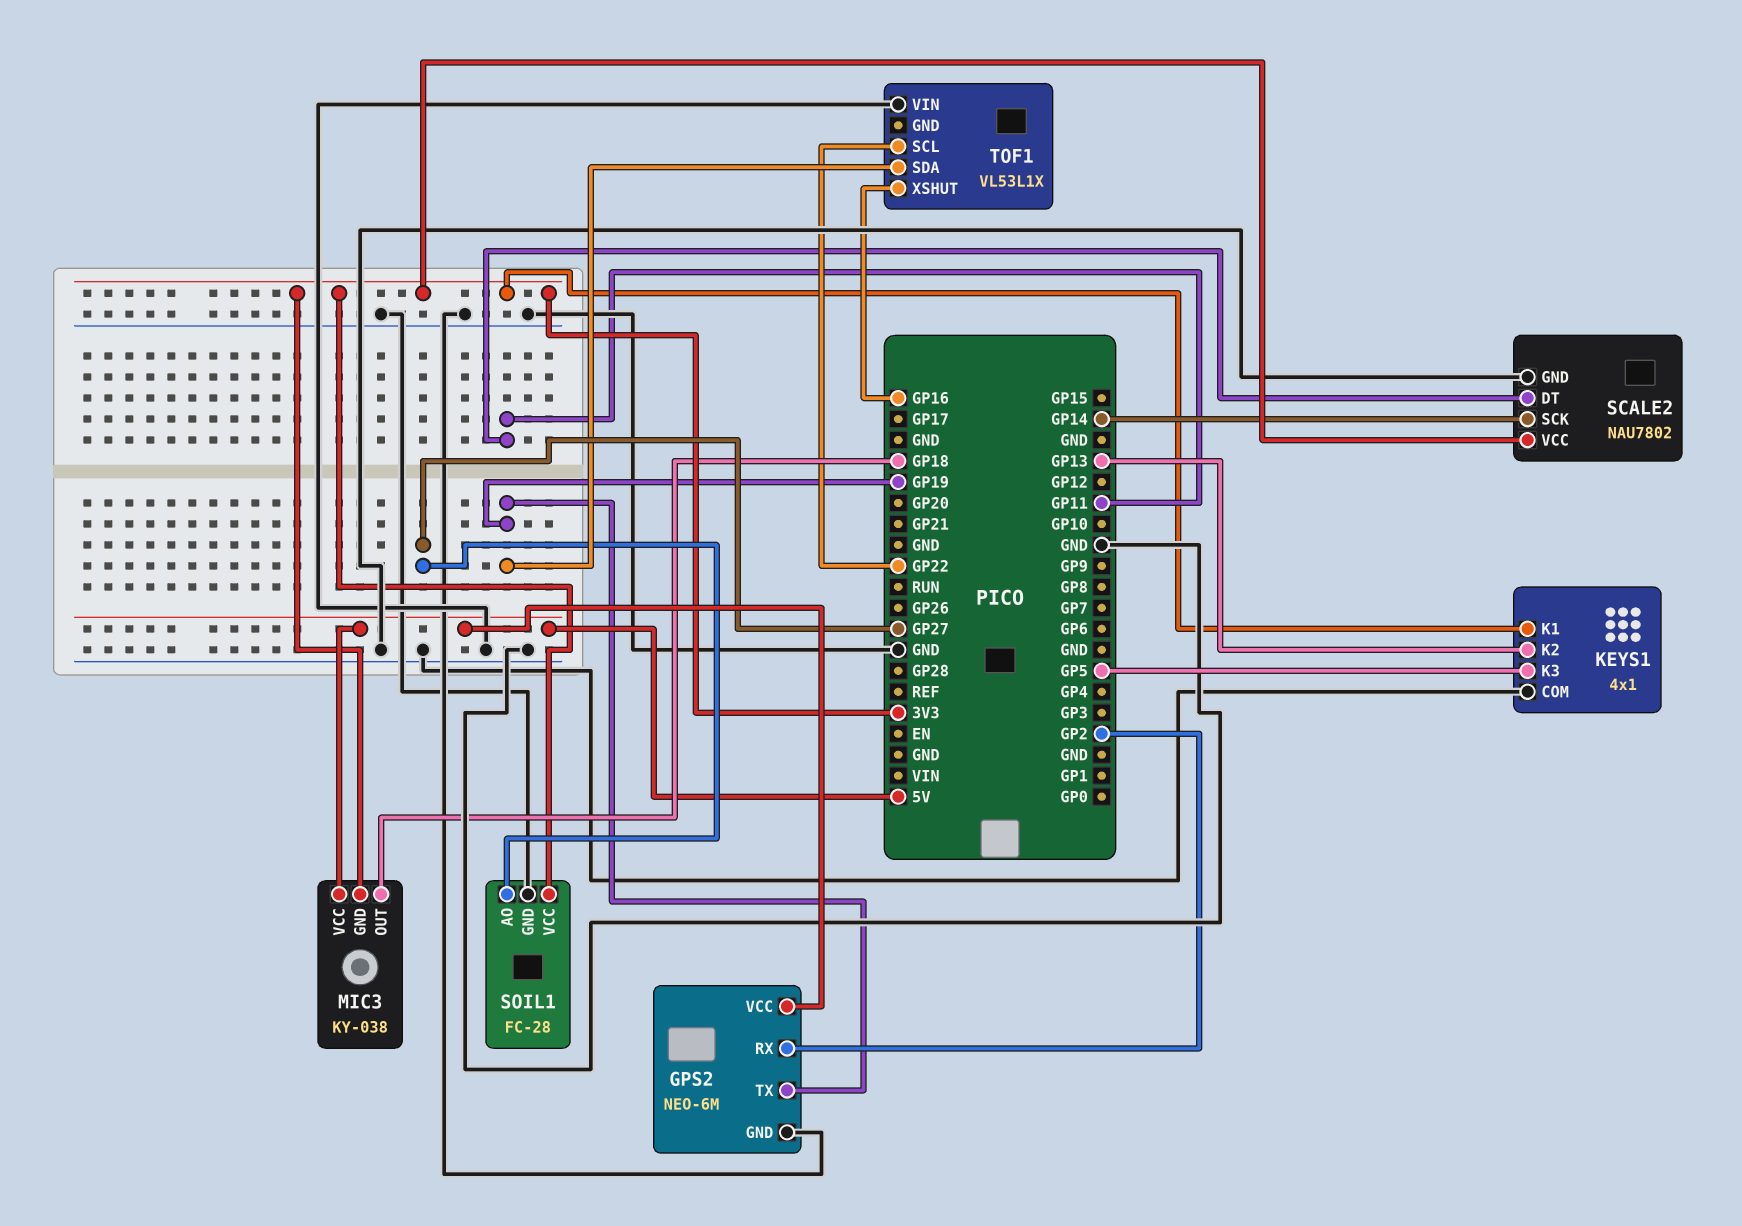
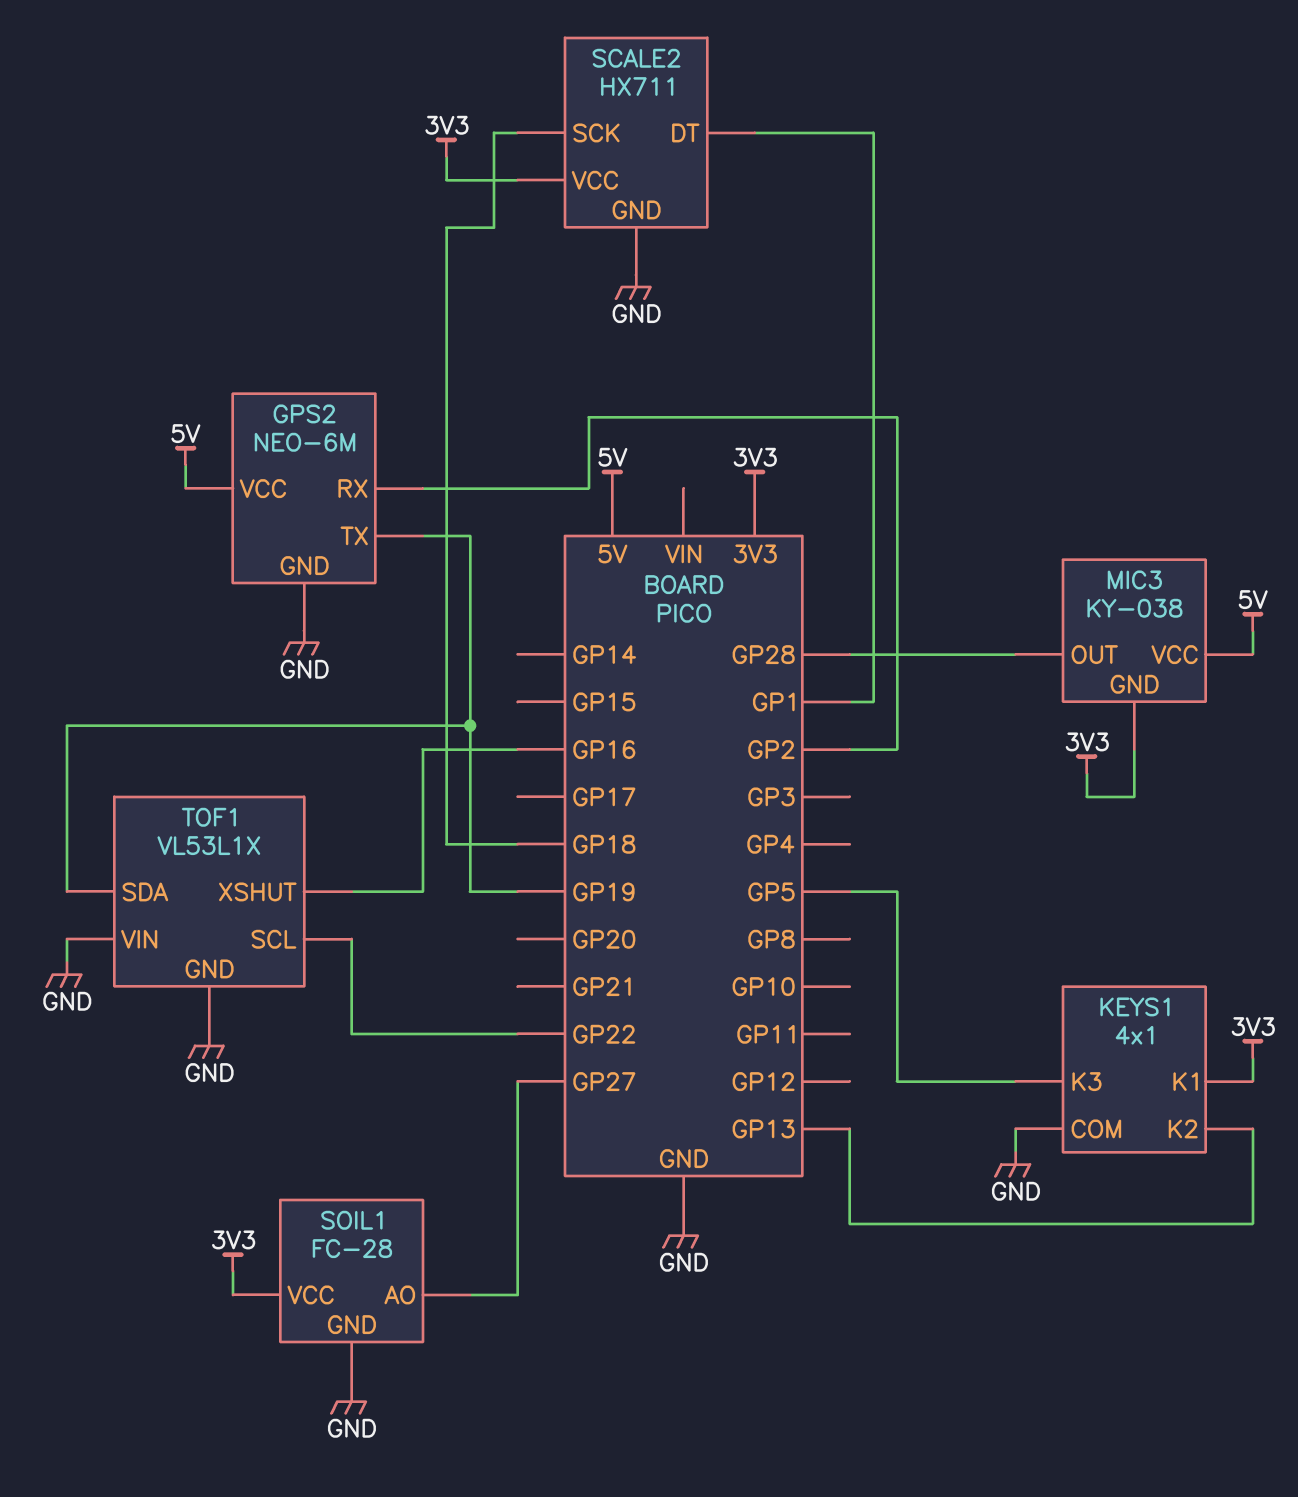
MIC3 pin OUT: GP18 -> GP28
SCALE2: NAU7802 -> HX711
SCALE2 pin DT: GP11 -> GP1
SCALE2 pin SCK: GP14 -> GP18
TOF1 pin GND: none -> GND

